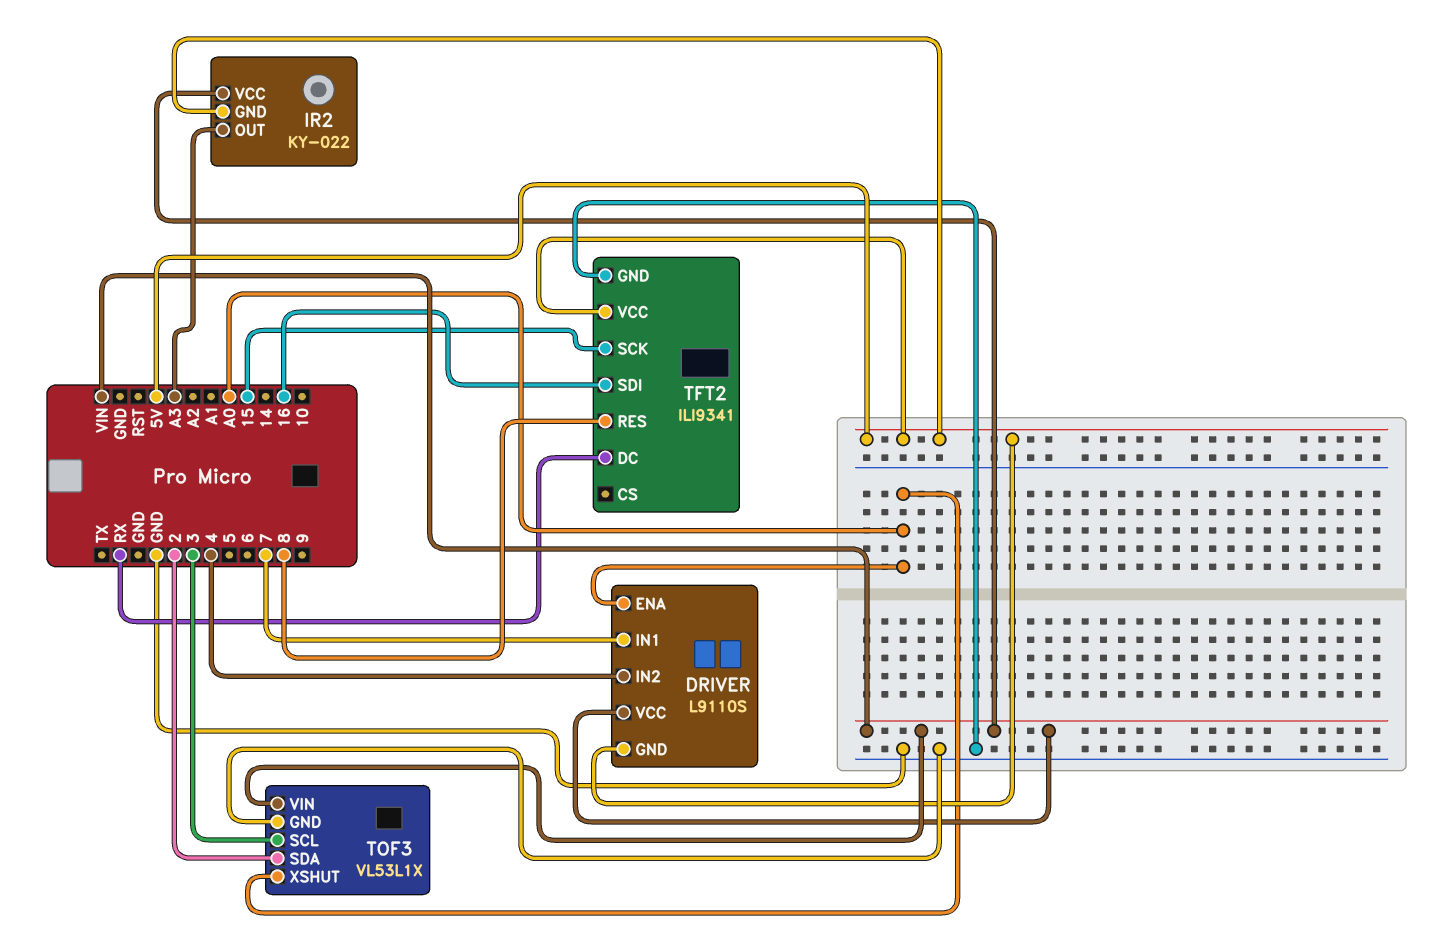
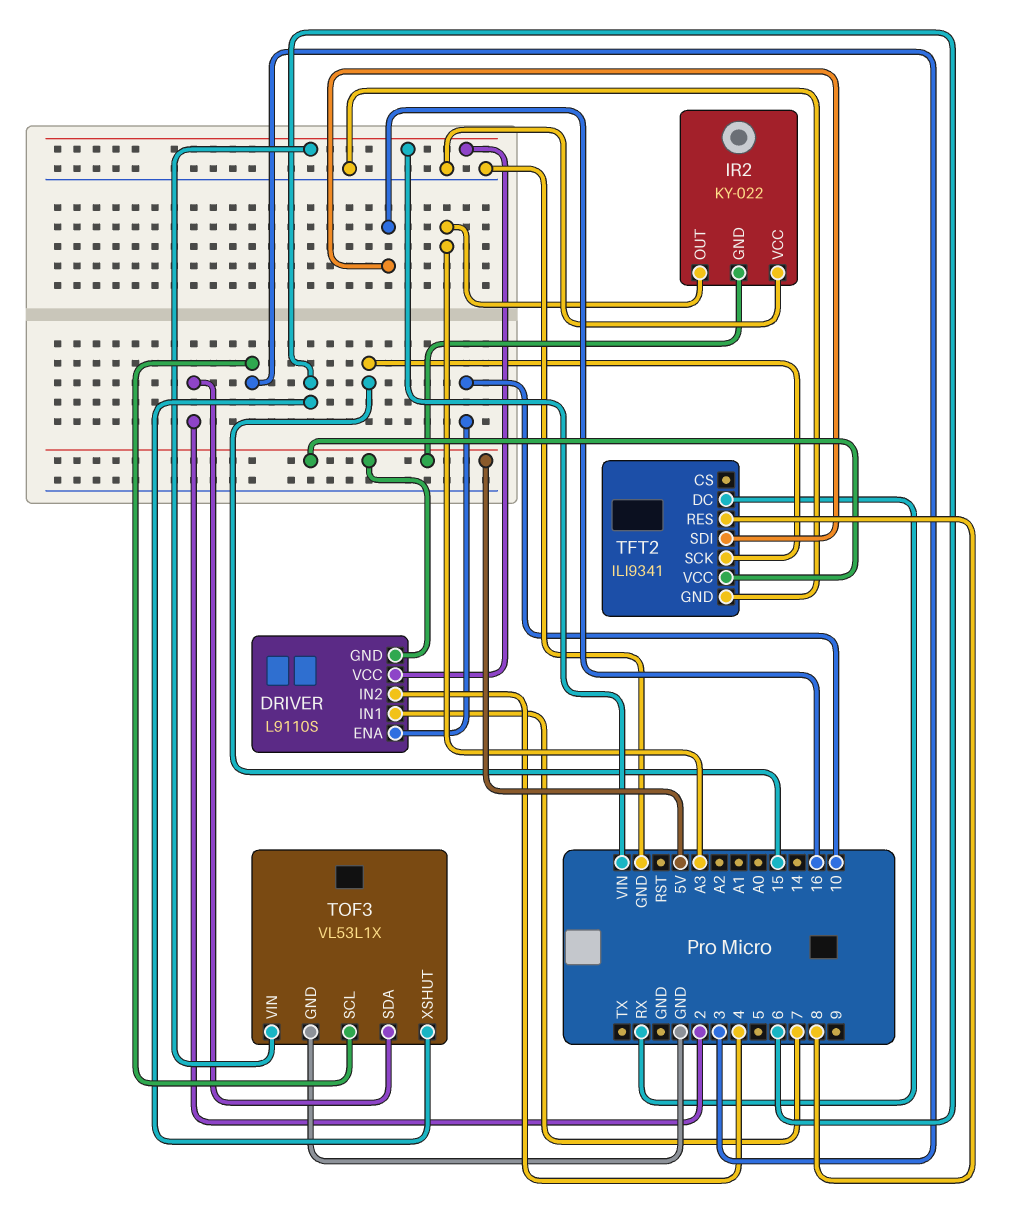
DRIVER pin ENA: A0 -> 10
IR2 pin VCC: VIN -> GND
TOF3 pin XSHUT: A0 -> 6

